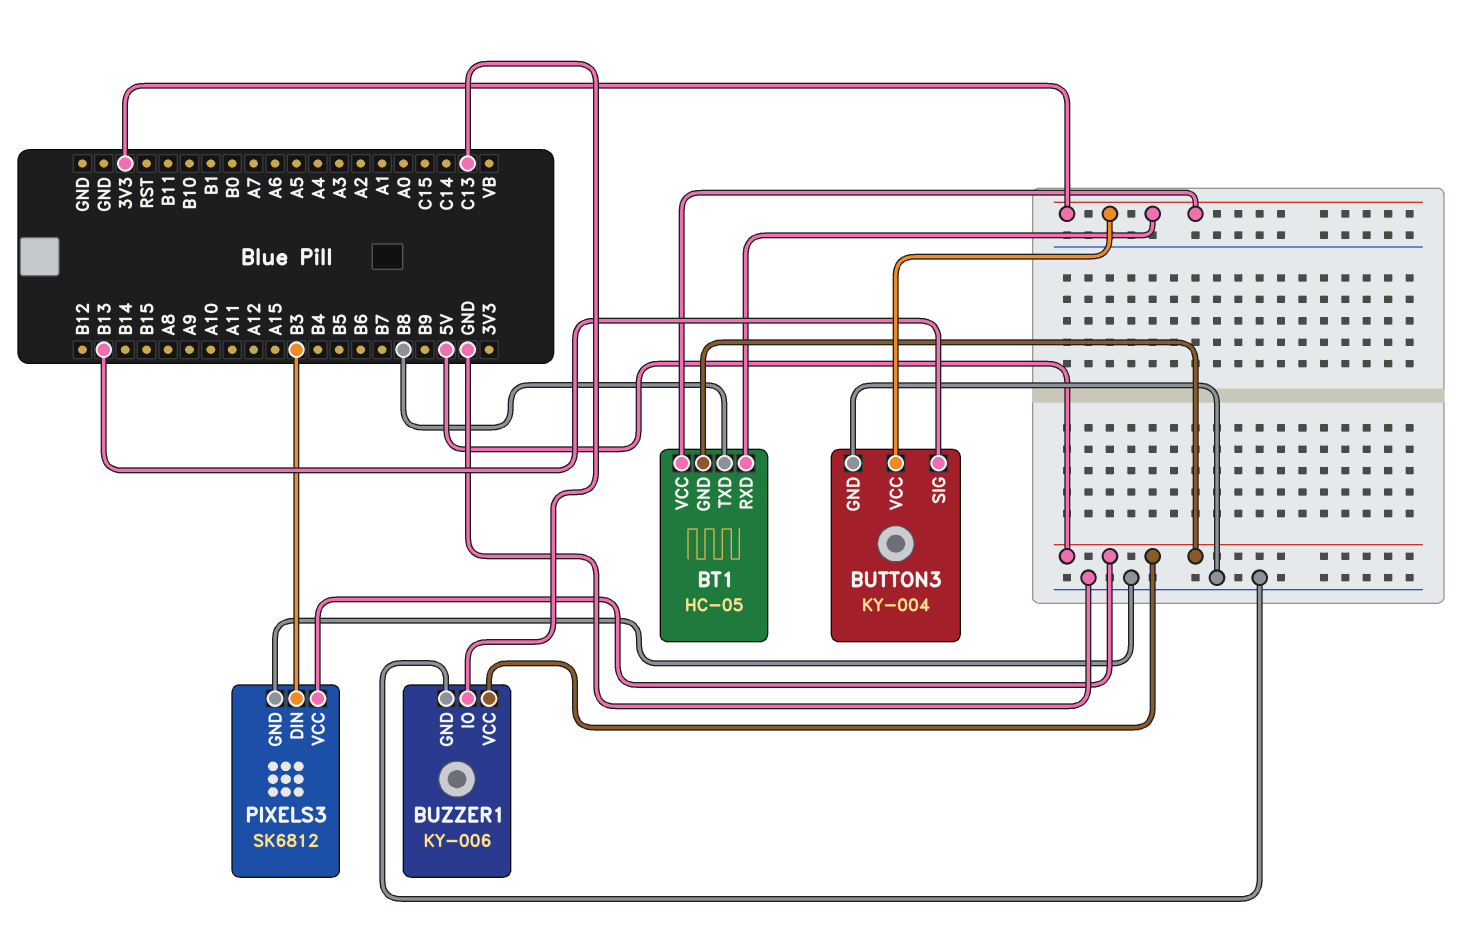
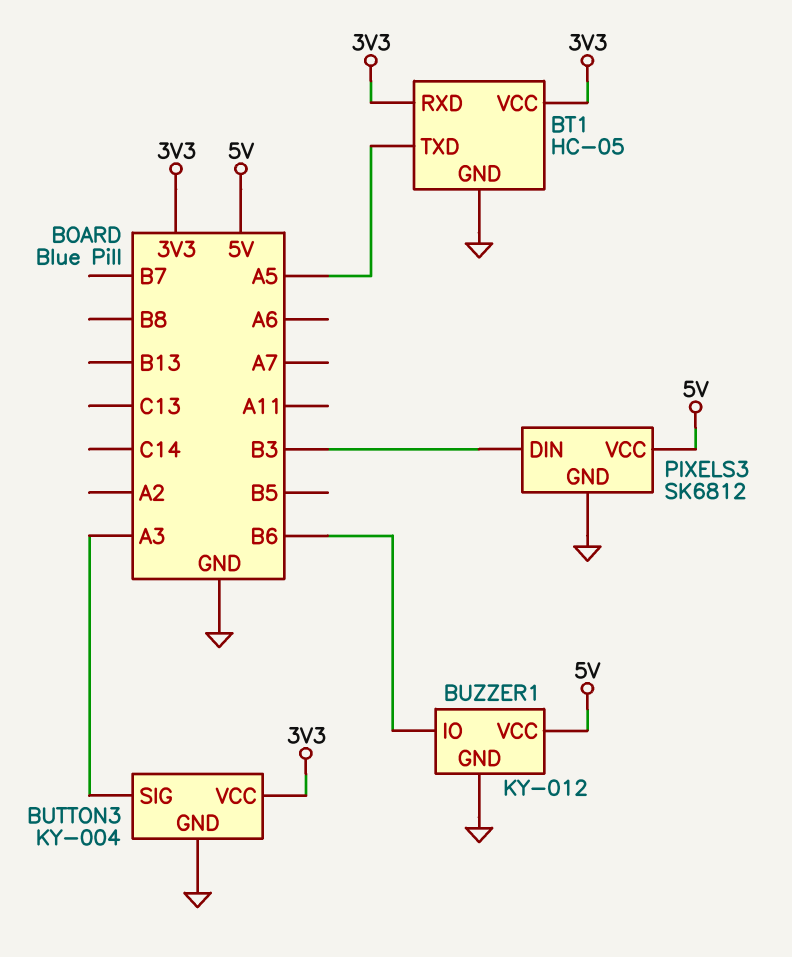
BT1 pin GND: 5V -> GND
BT1 pin TXD: B8 -> A5
BUTTON3 pin SIG: B13 -> A3
BUZZER1: KY-006 -> KY-012
BUZZER1 pin IO: C13 -> B6

